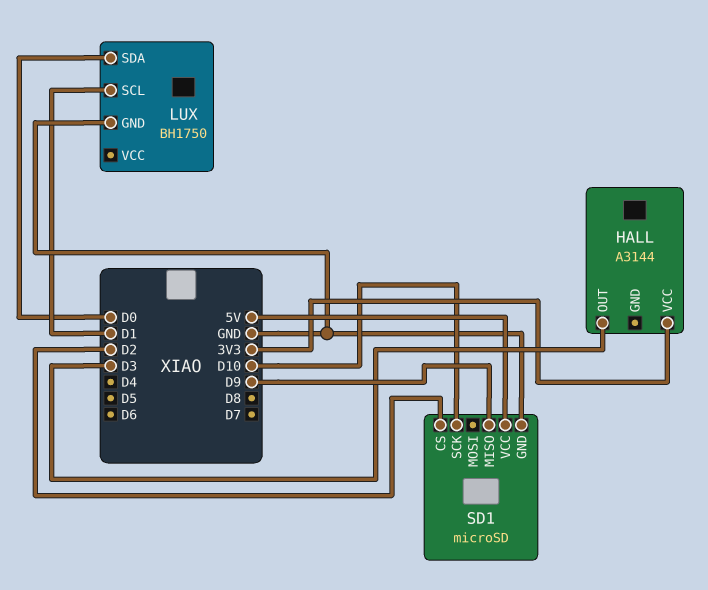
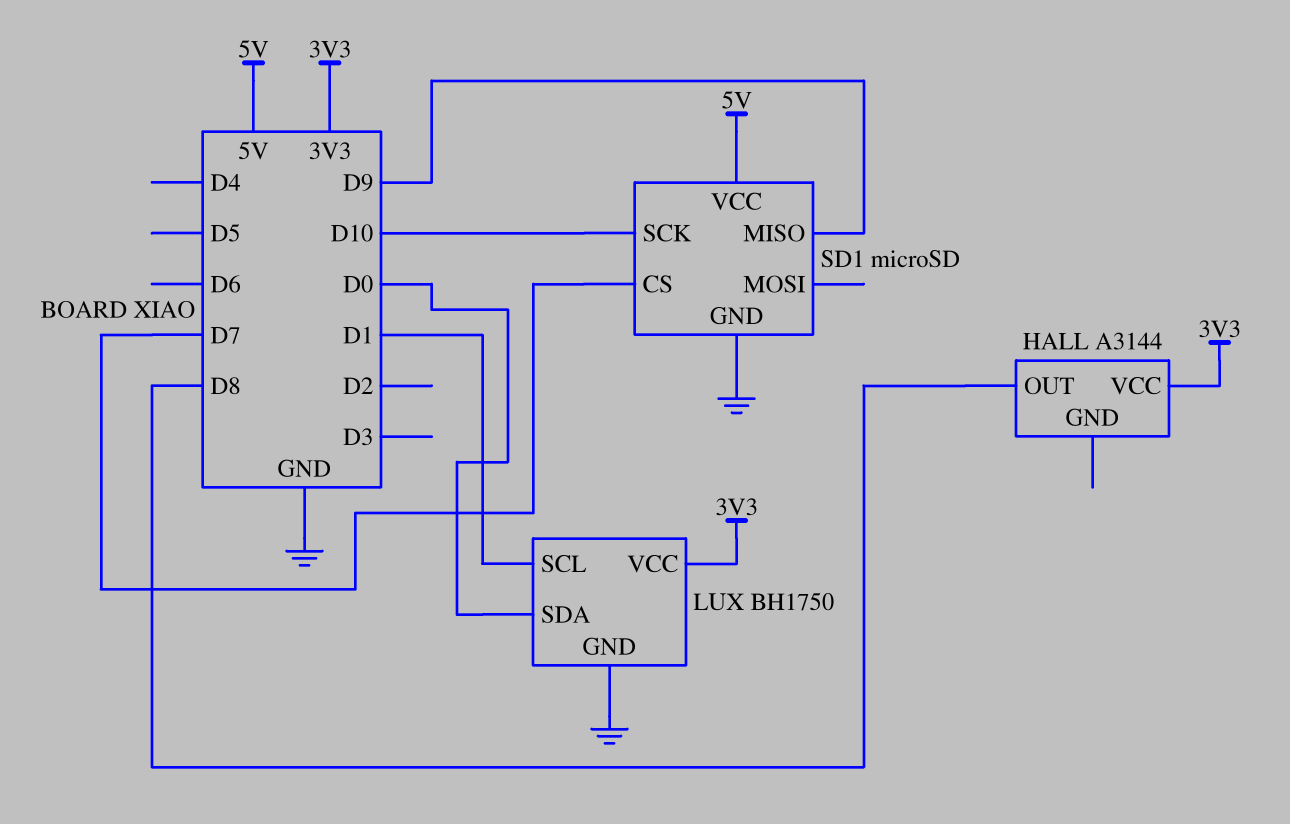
HALL pin OUT: D3 -> D8
LUX pin VCC: none -> 3V3
SD1 pin CS: D2 -> D7

